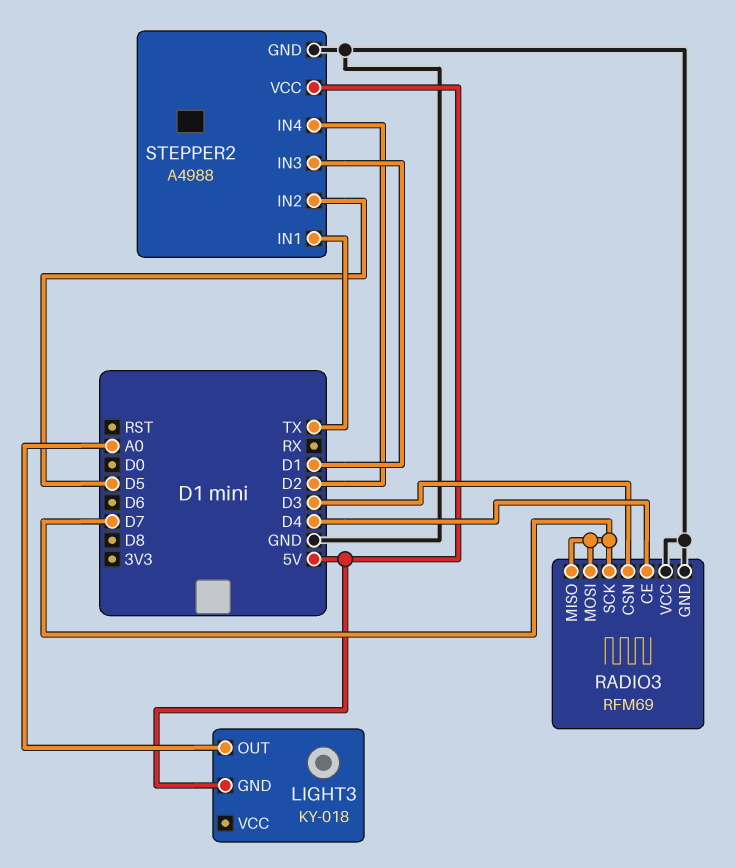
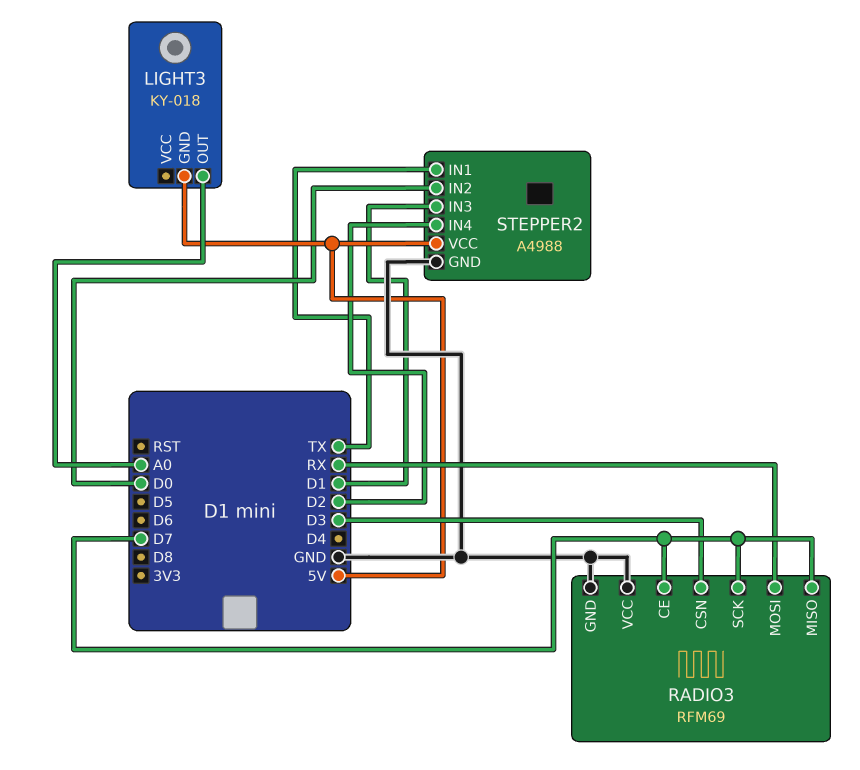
RADIO3 pin CE: D4 -> D7
RADIO3 pin MOSI: D7 -> RX
STEPPER2 pin IN2: D5 -> D0

